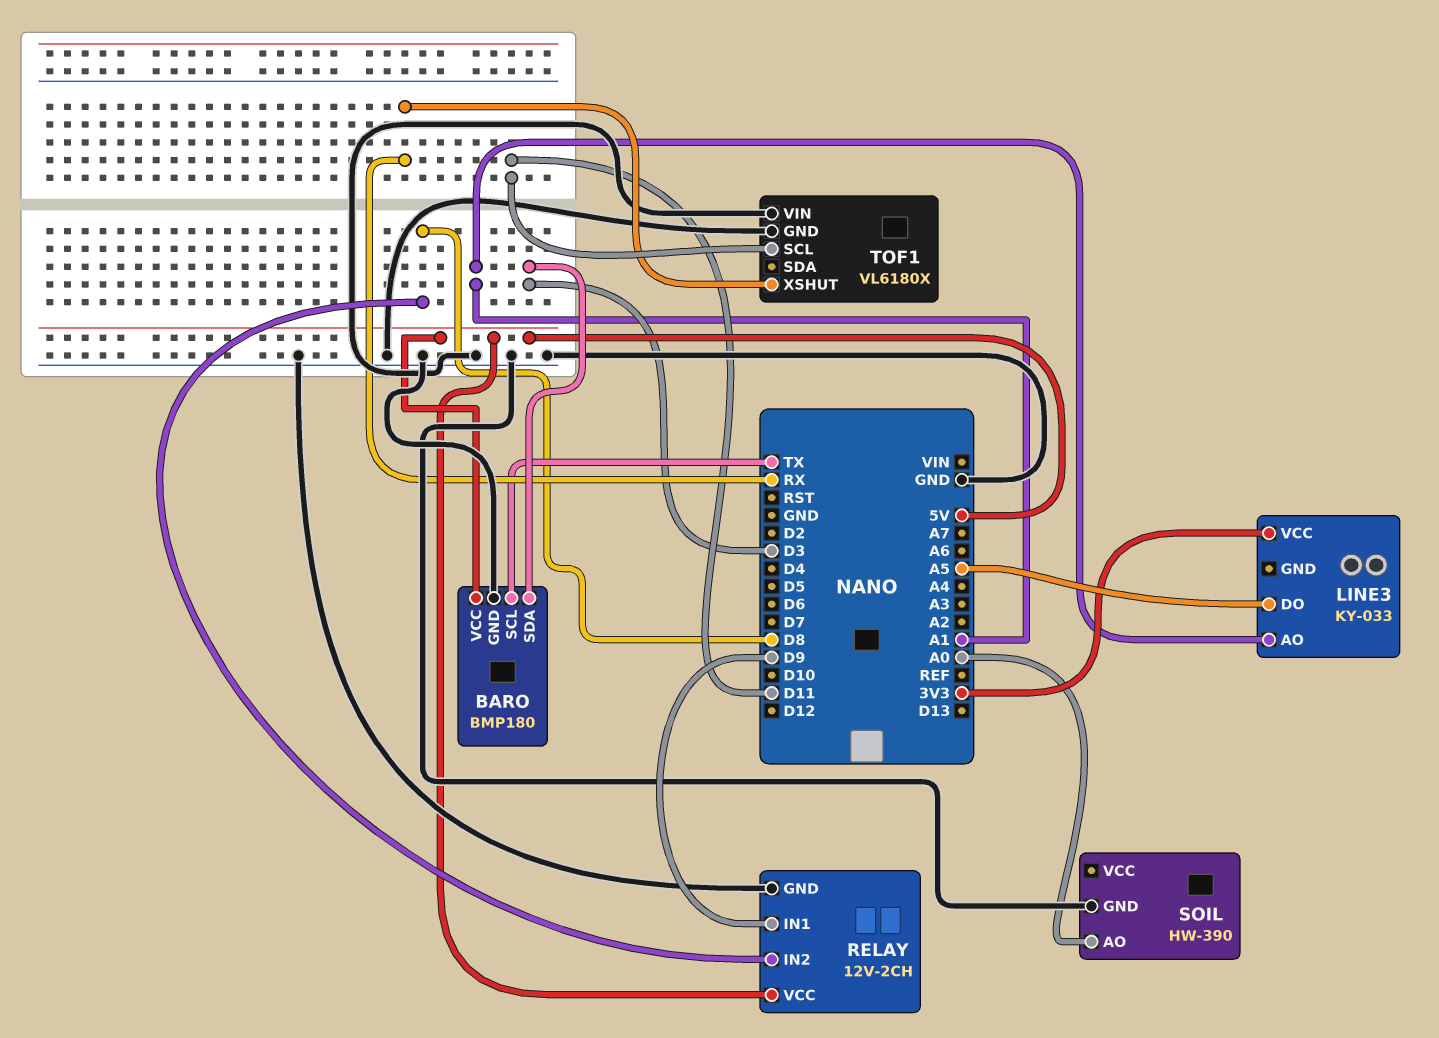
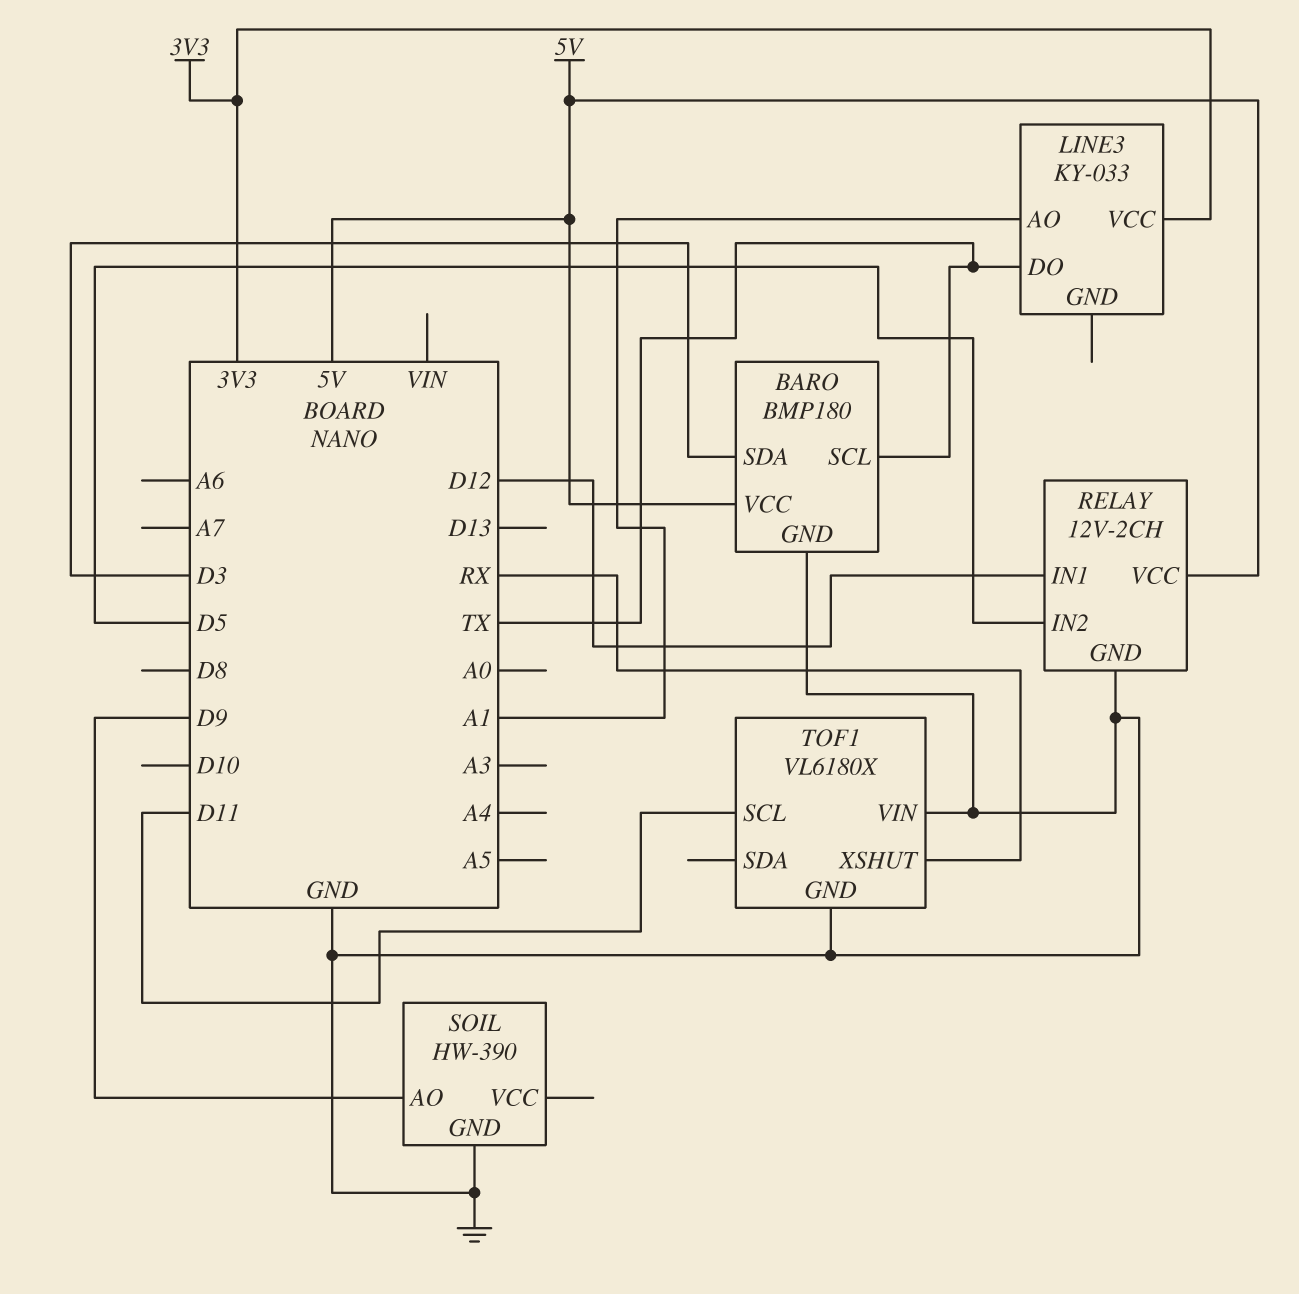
LINE3 pin DO: A5 -> TX
RELAY pin IN1: D9 -> D12
RELAY pin IN2: D8 -> D5
SOIL pin AO: A0 -> D9

